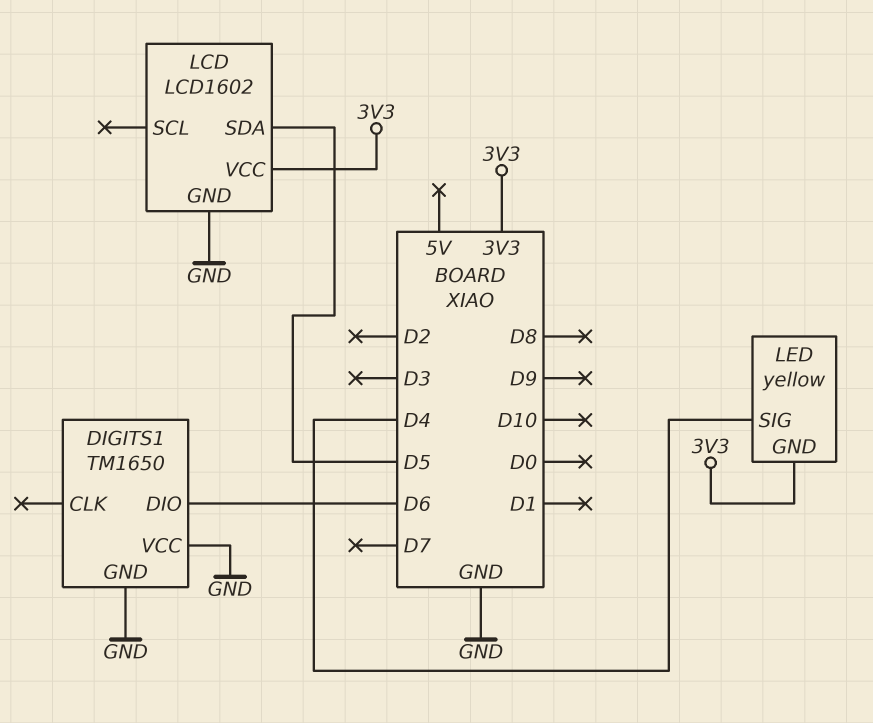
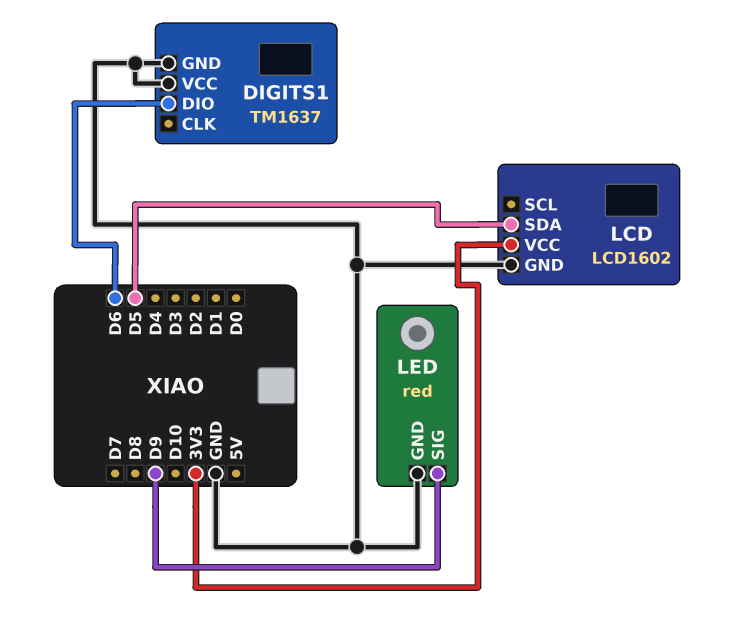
DIGITS1: TM1650 -> TM1637
LED: yellow -> red
LED pin GND: 3V3 -> GND
LED pin SIG: D4 -> D9

